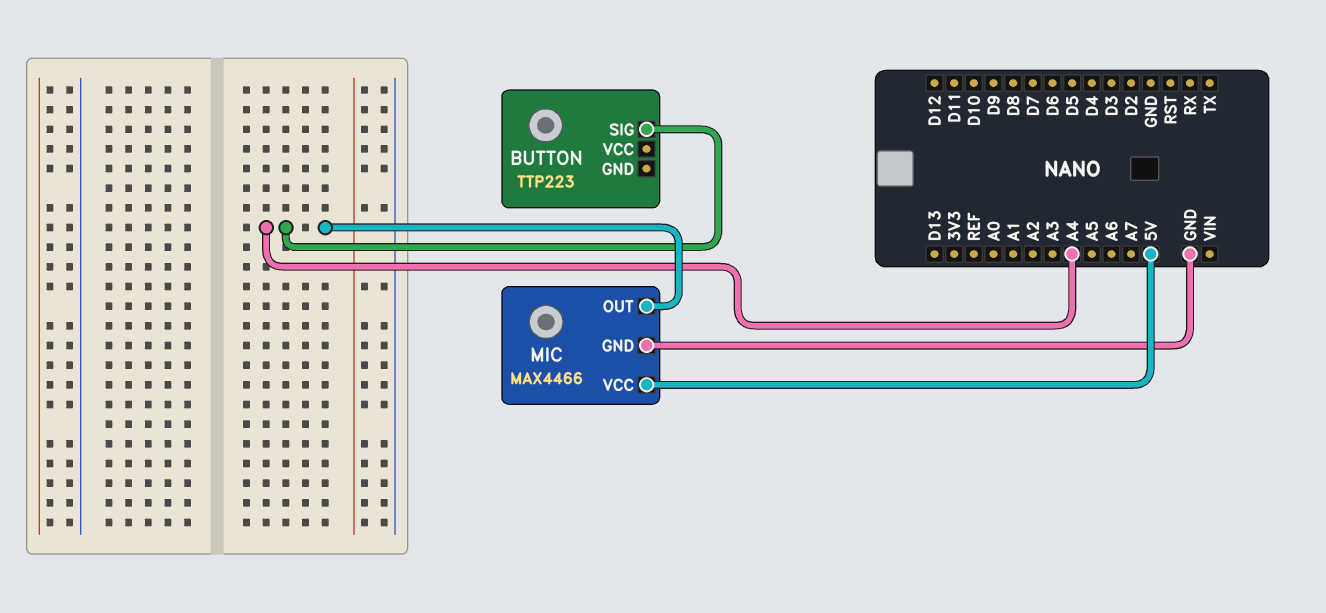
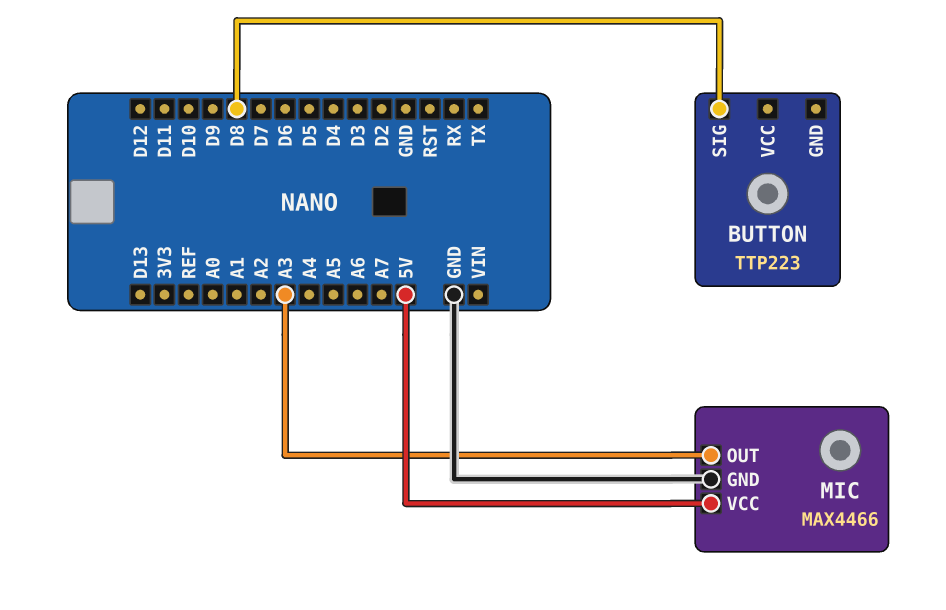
BUTTON pin SIG: A4 -> D8
MIC pin OUT: A4 -> A3

